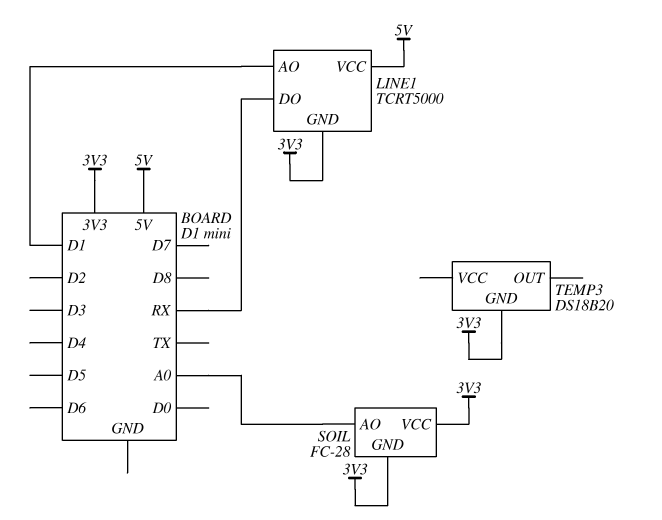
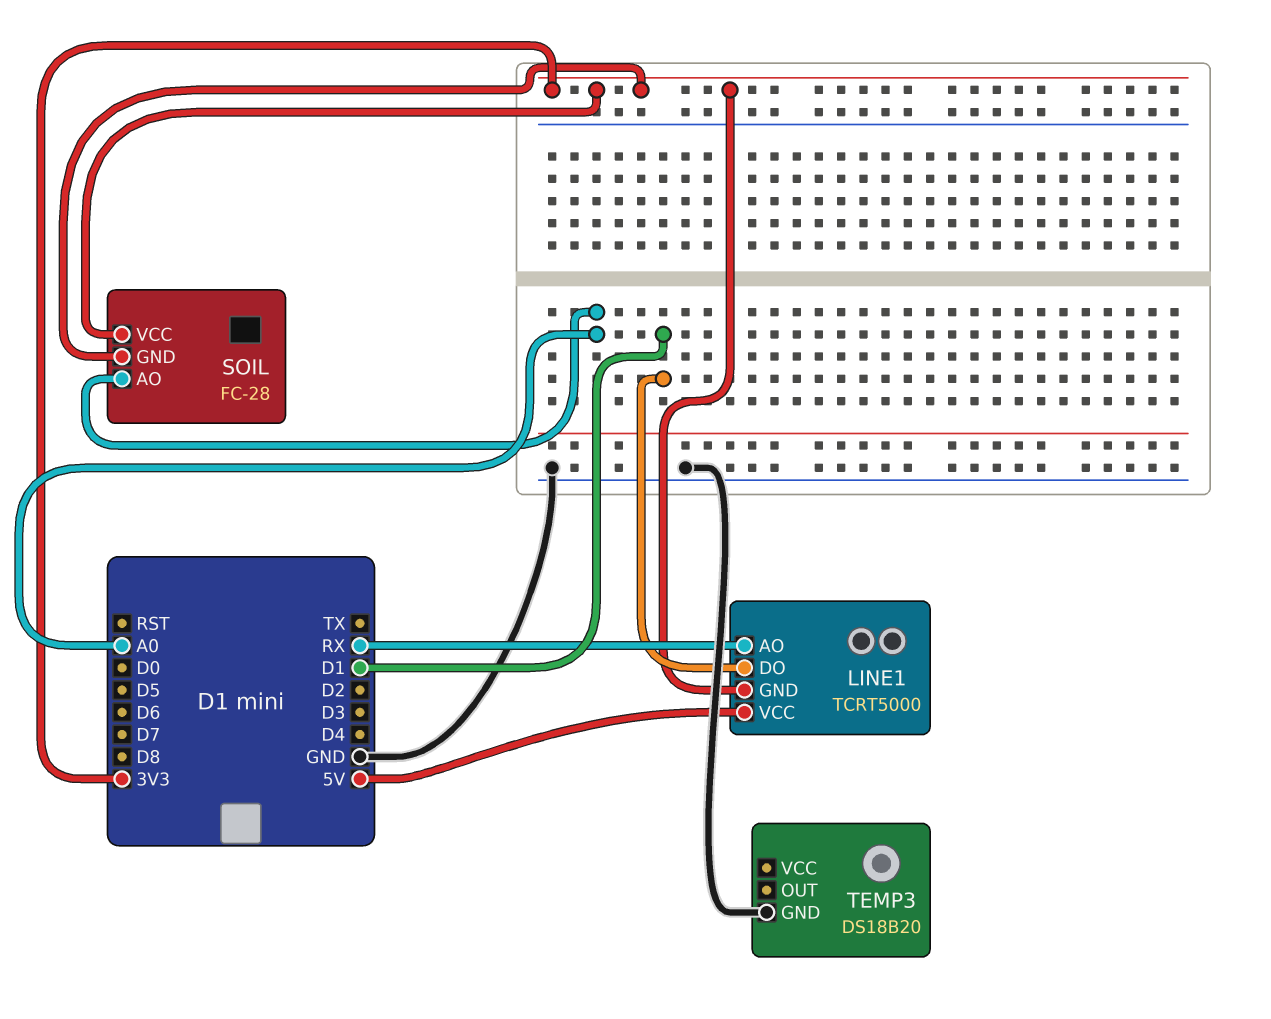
LINE1 pin AO: D1 -> RX
LINE1 pin DO: RX -> D1
TEMP3 pin GND: 3V3 -> GND

